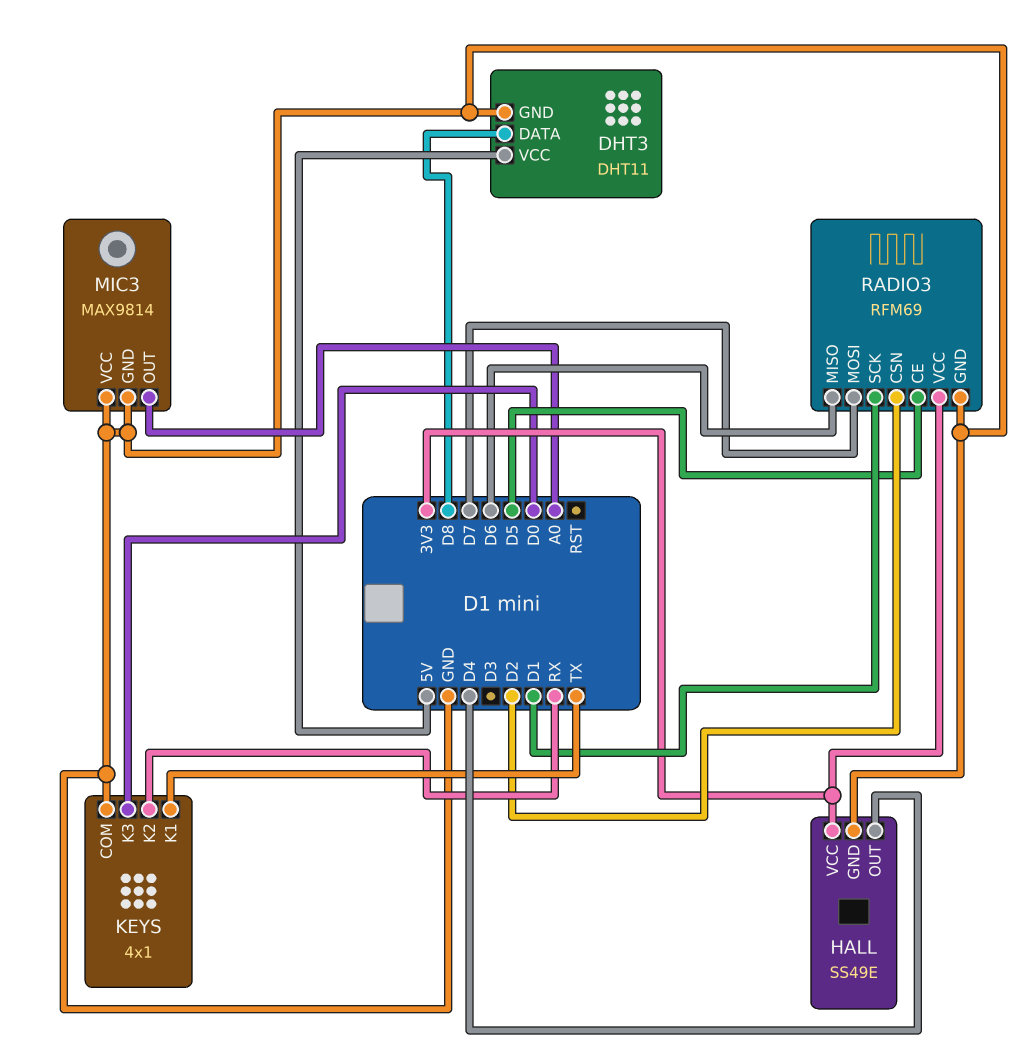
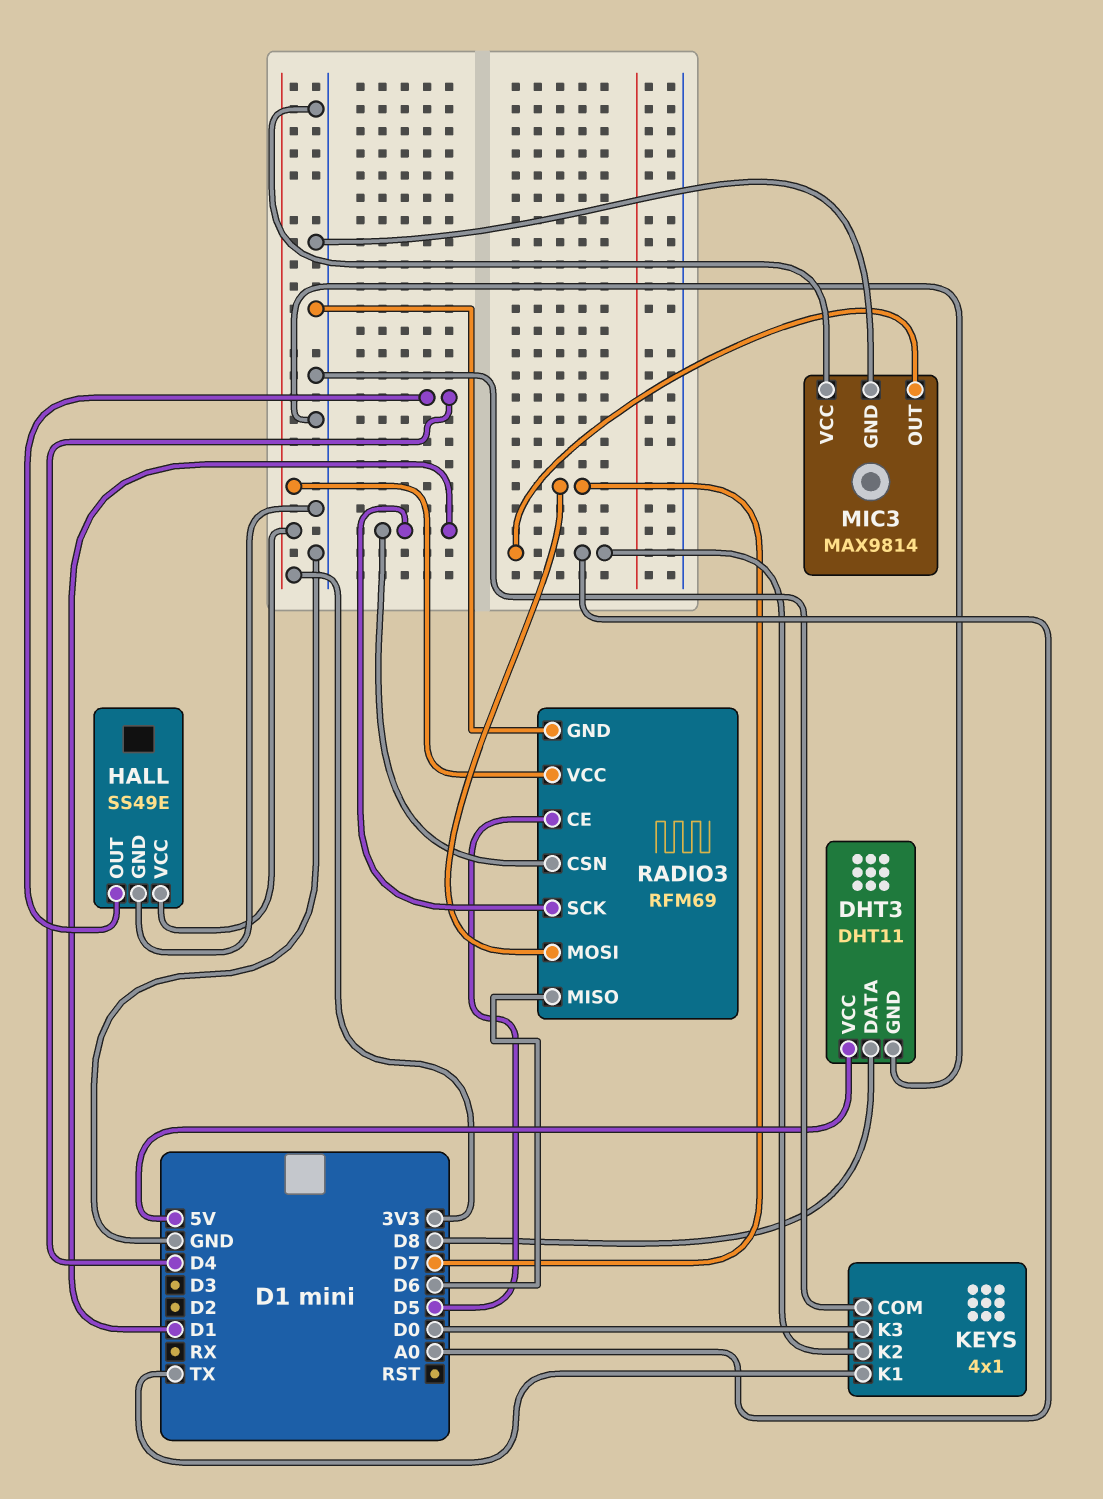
KEYS pin K2: RX -> A0
RADIO3 pin CSN: D2 -> D1

